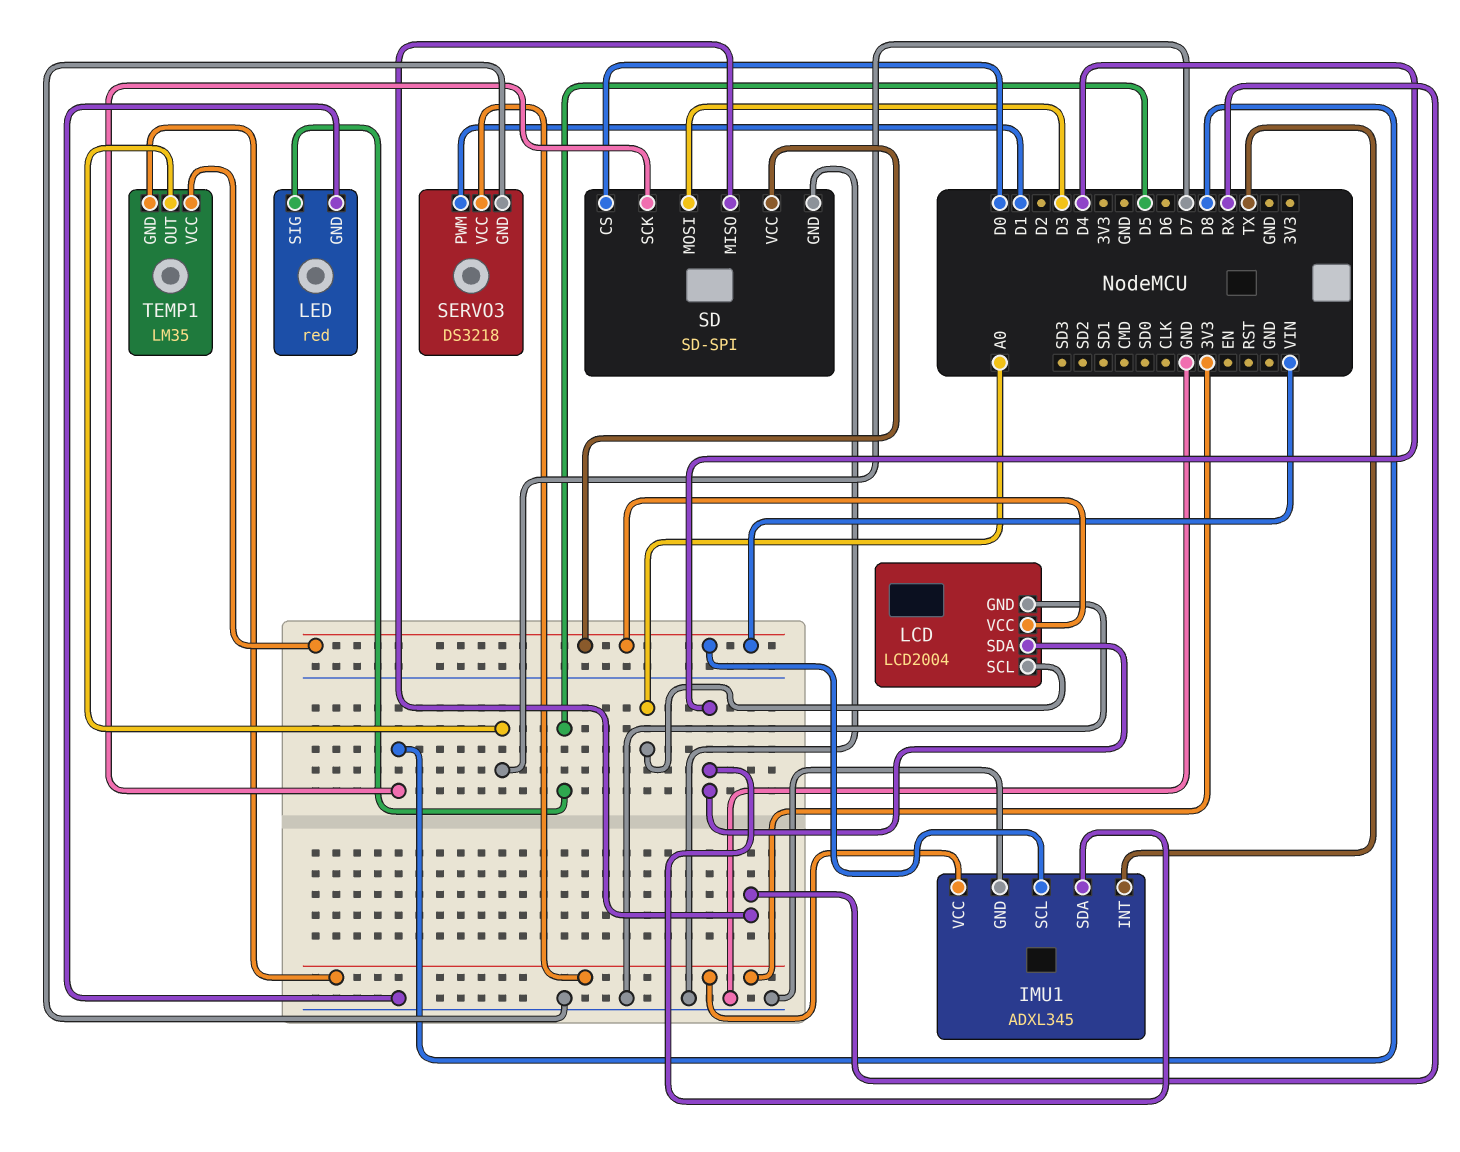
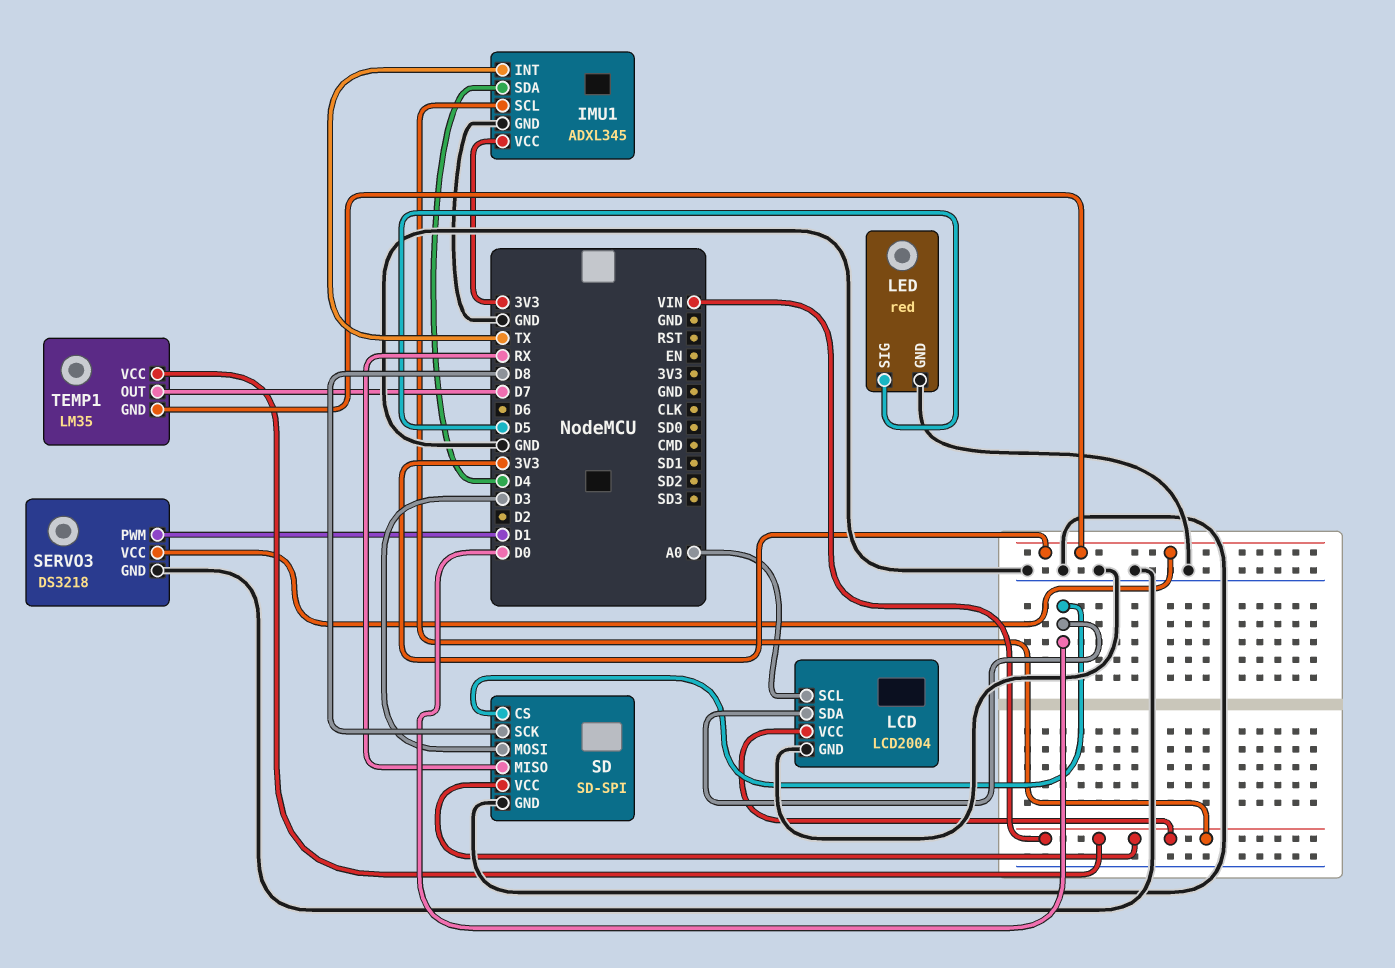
LCD pin SDA: D4 -> D0

